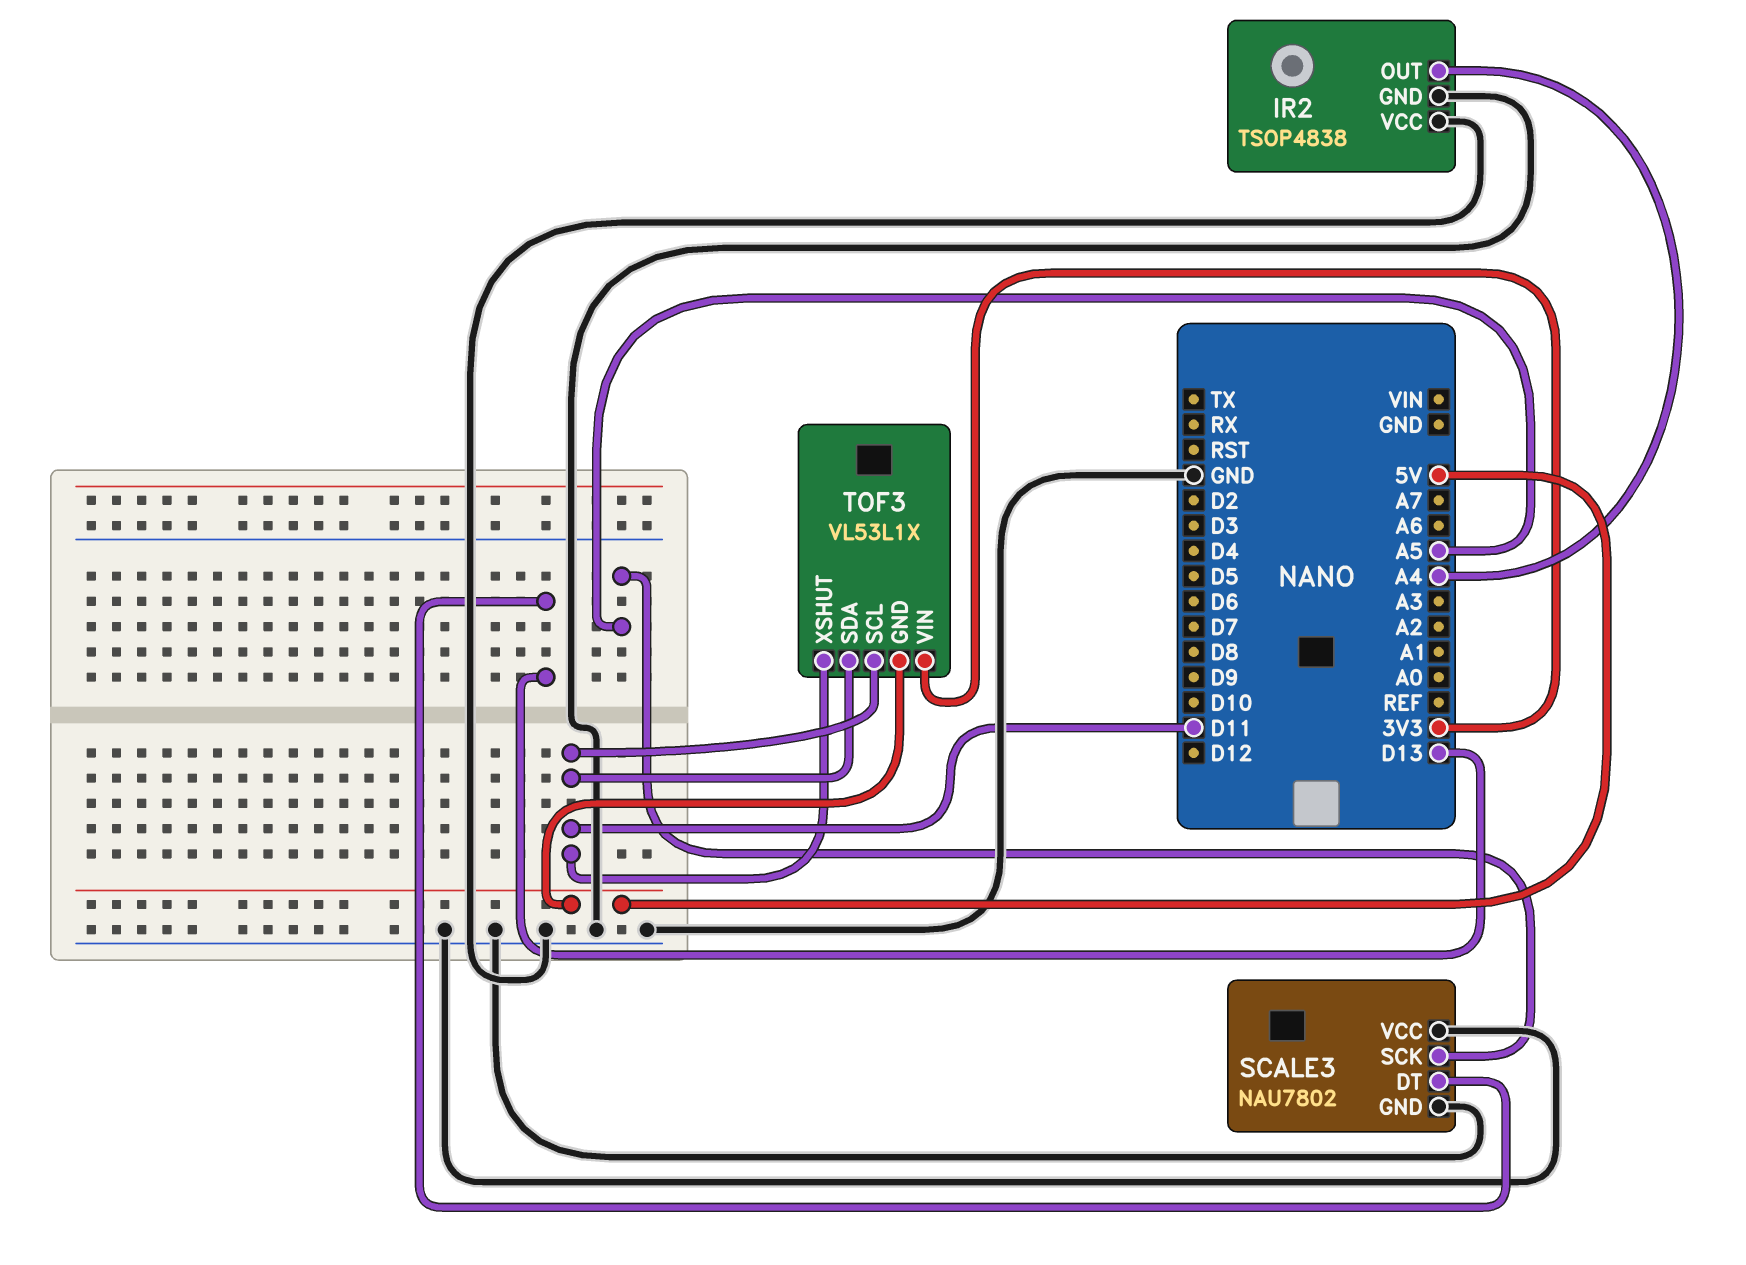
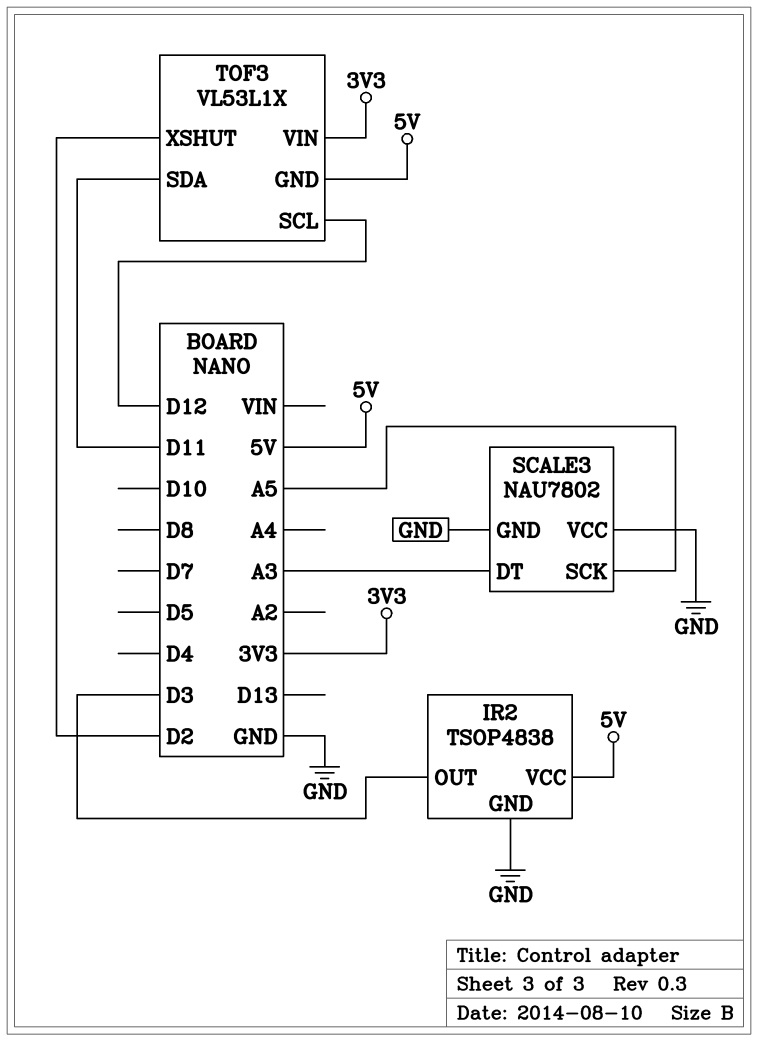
IR2 pin OUT: A4 -> D3
IR2 pin VCC: GND -> 5V
SCALE3 pin DT: D13 -> A3
TOF3 pin SCL: D11 -> D12
TOF3 pin XSHUT: D11 -> D2

